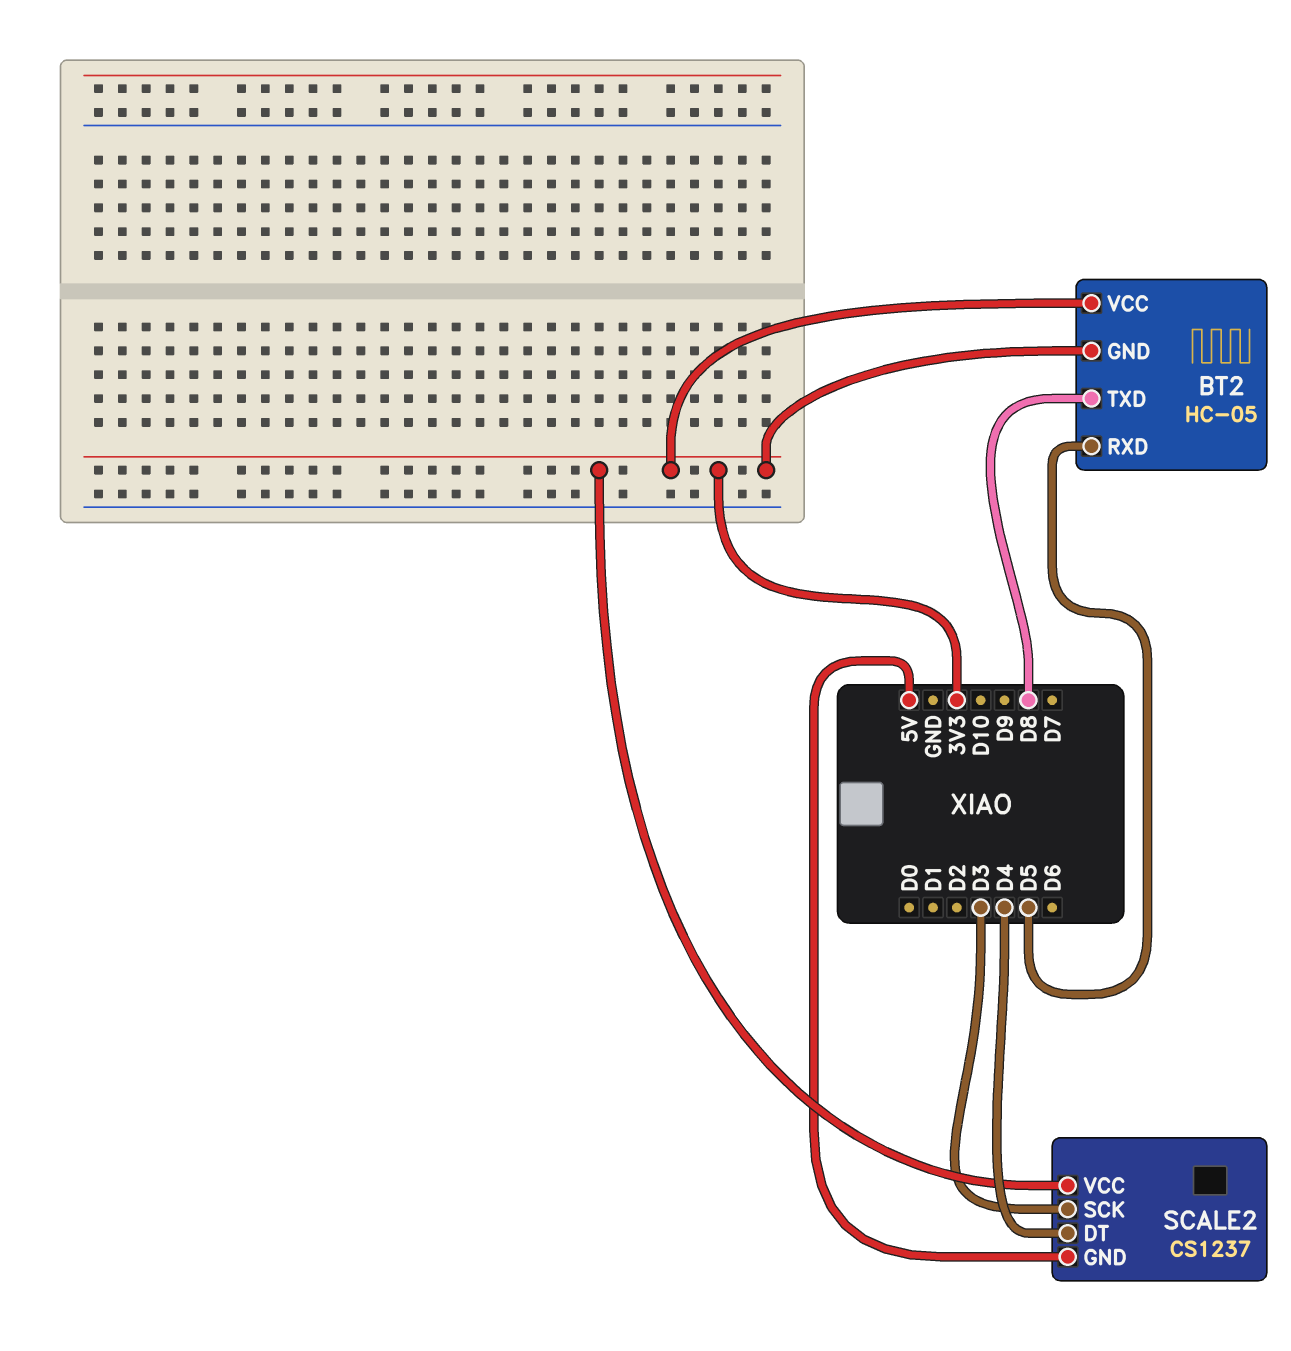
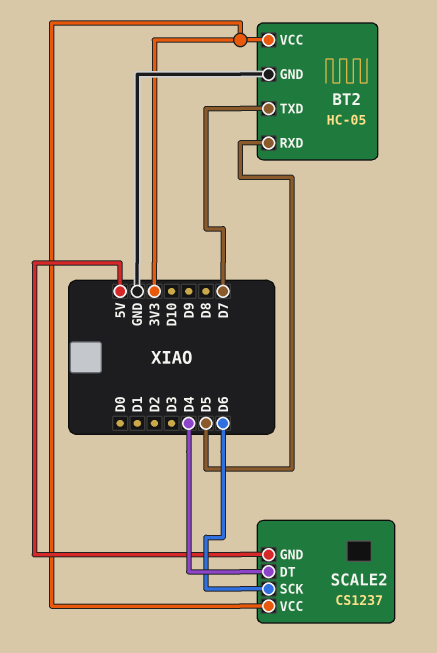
BT2 pin GND: 3V3 -> GND
BT2 pin TXD: D8 -> D7
SCALE2 pin SCK: D3 -> D6

